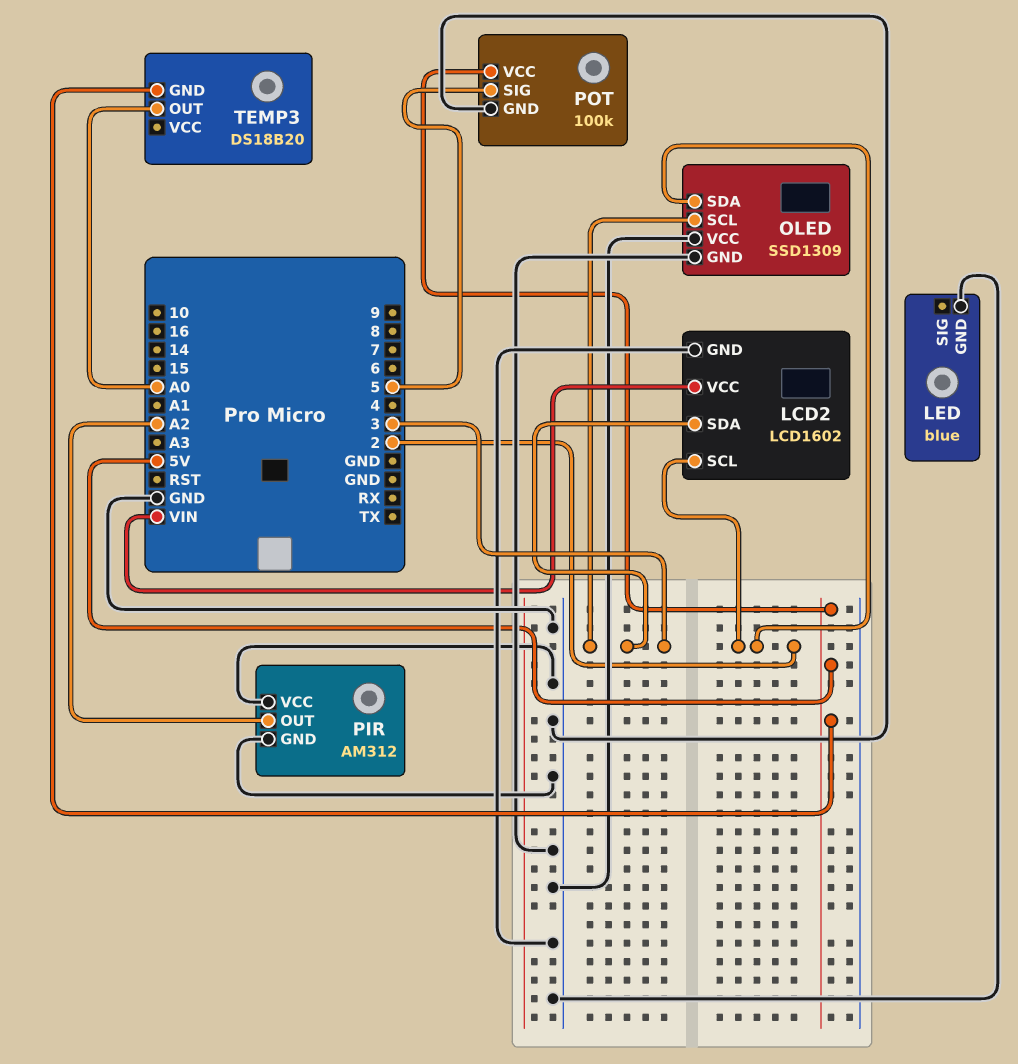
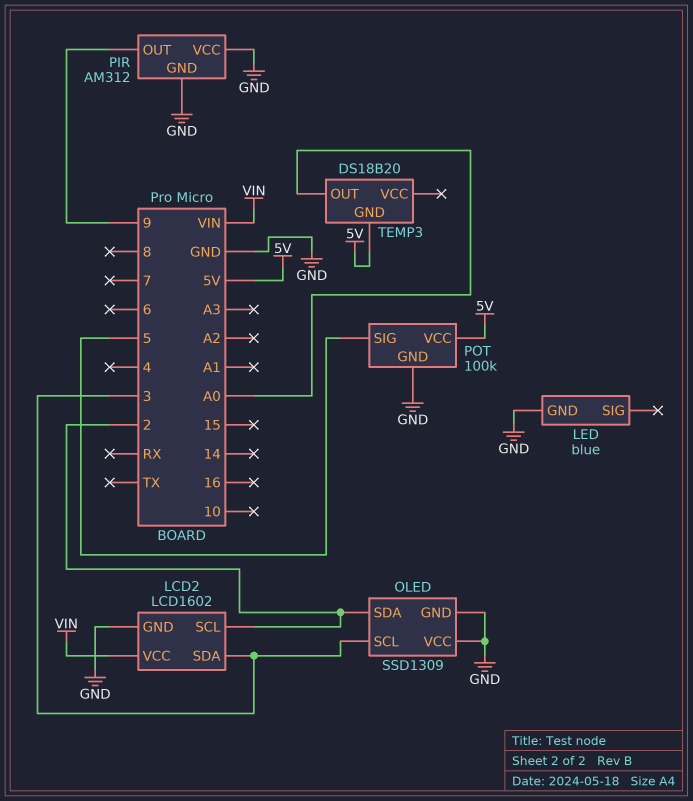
PIR pin OUT: A2 -> 9

